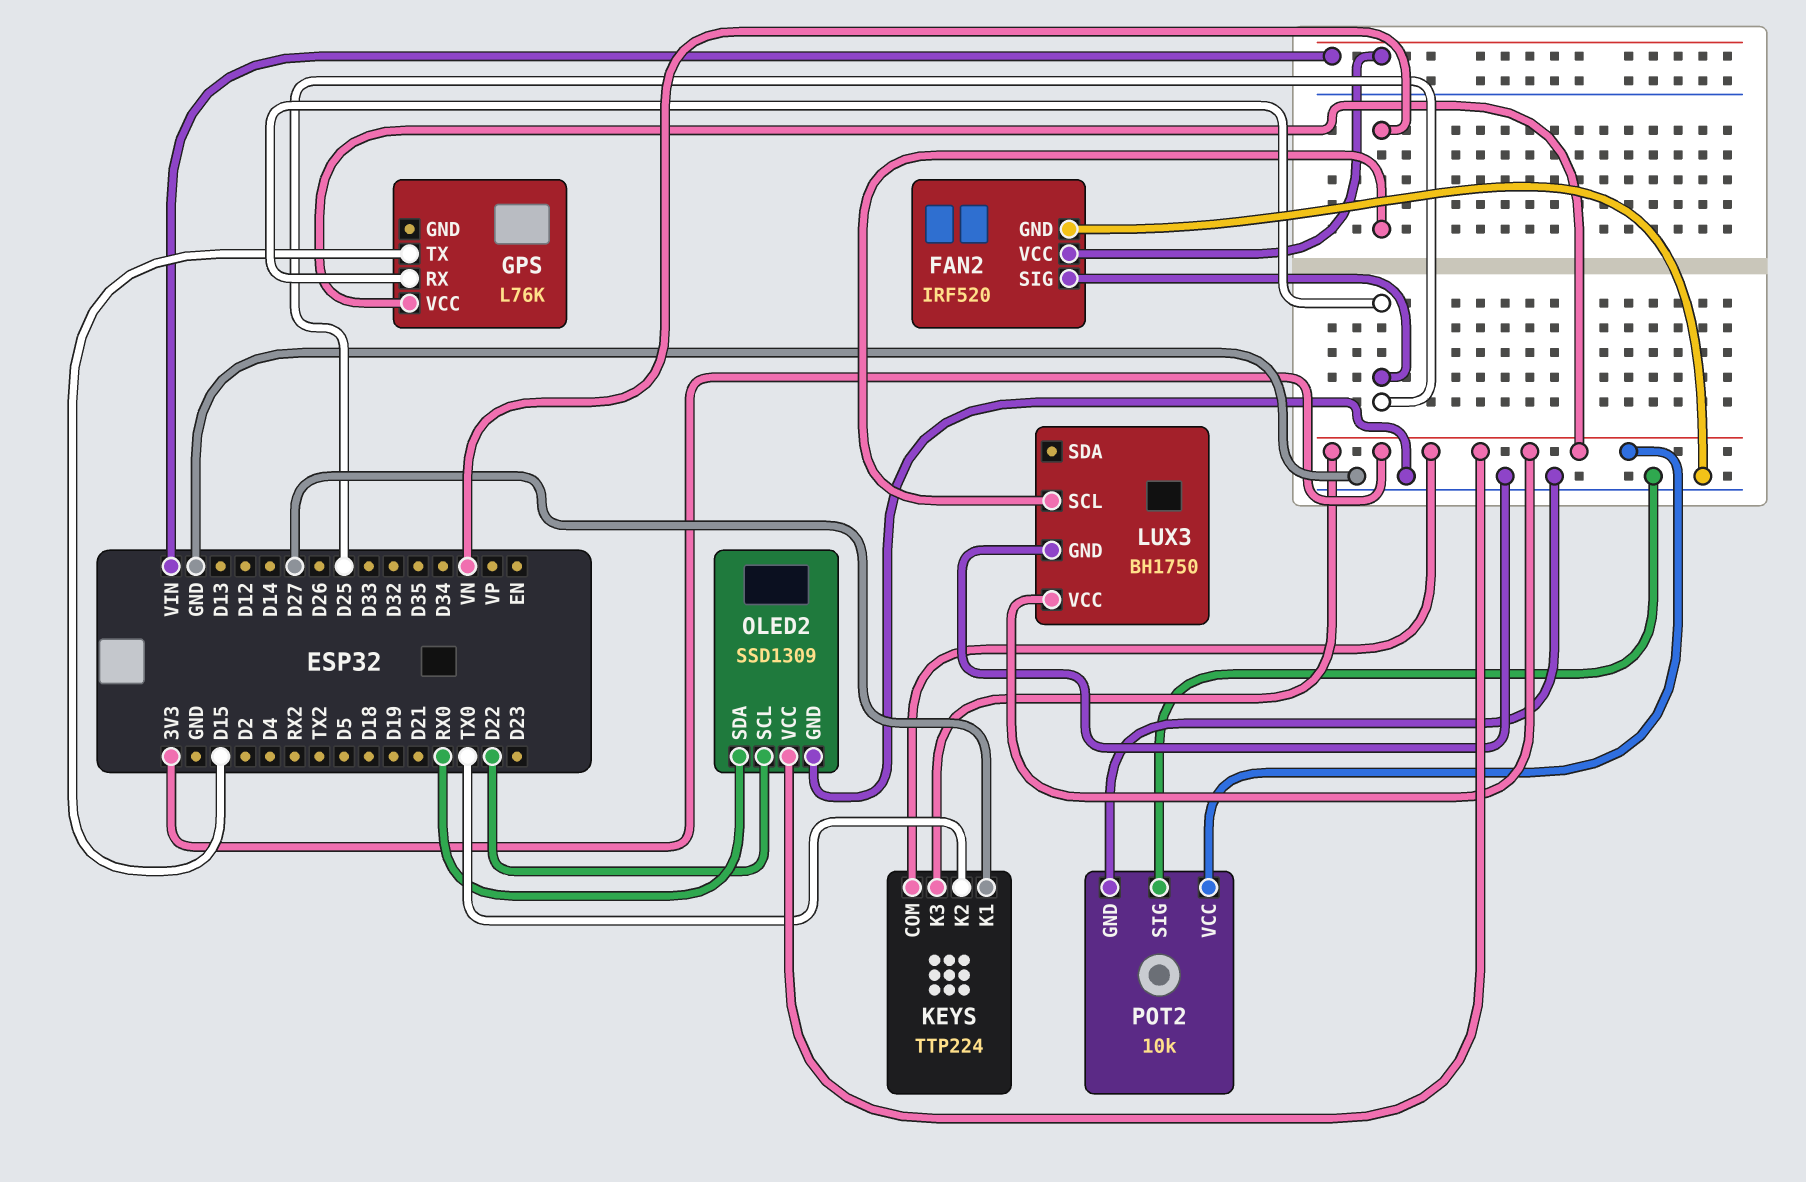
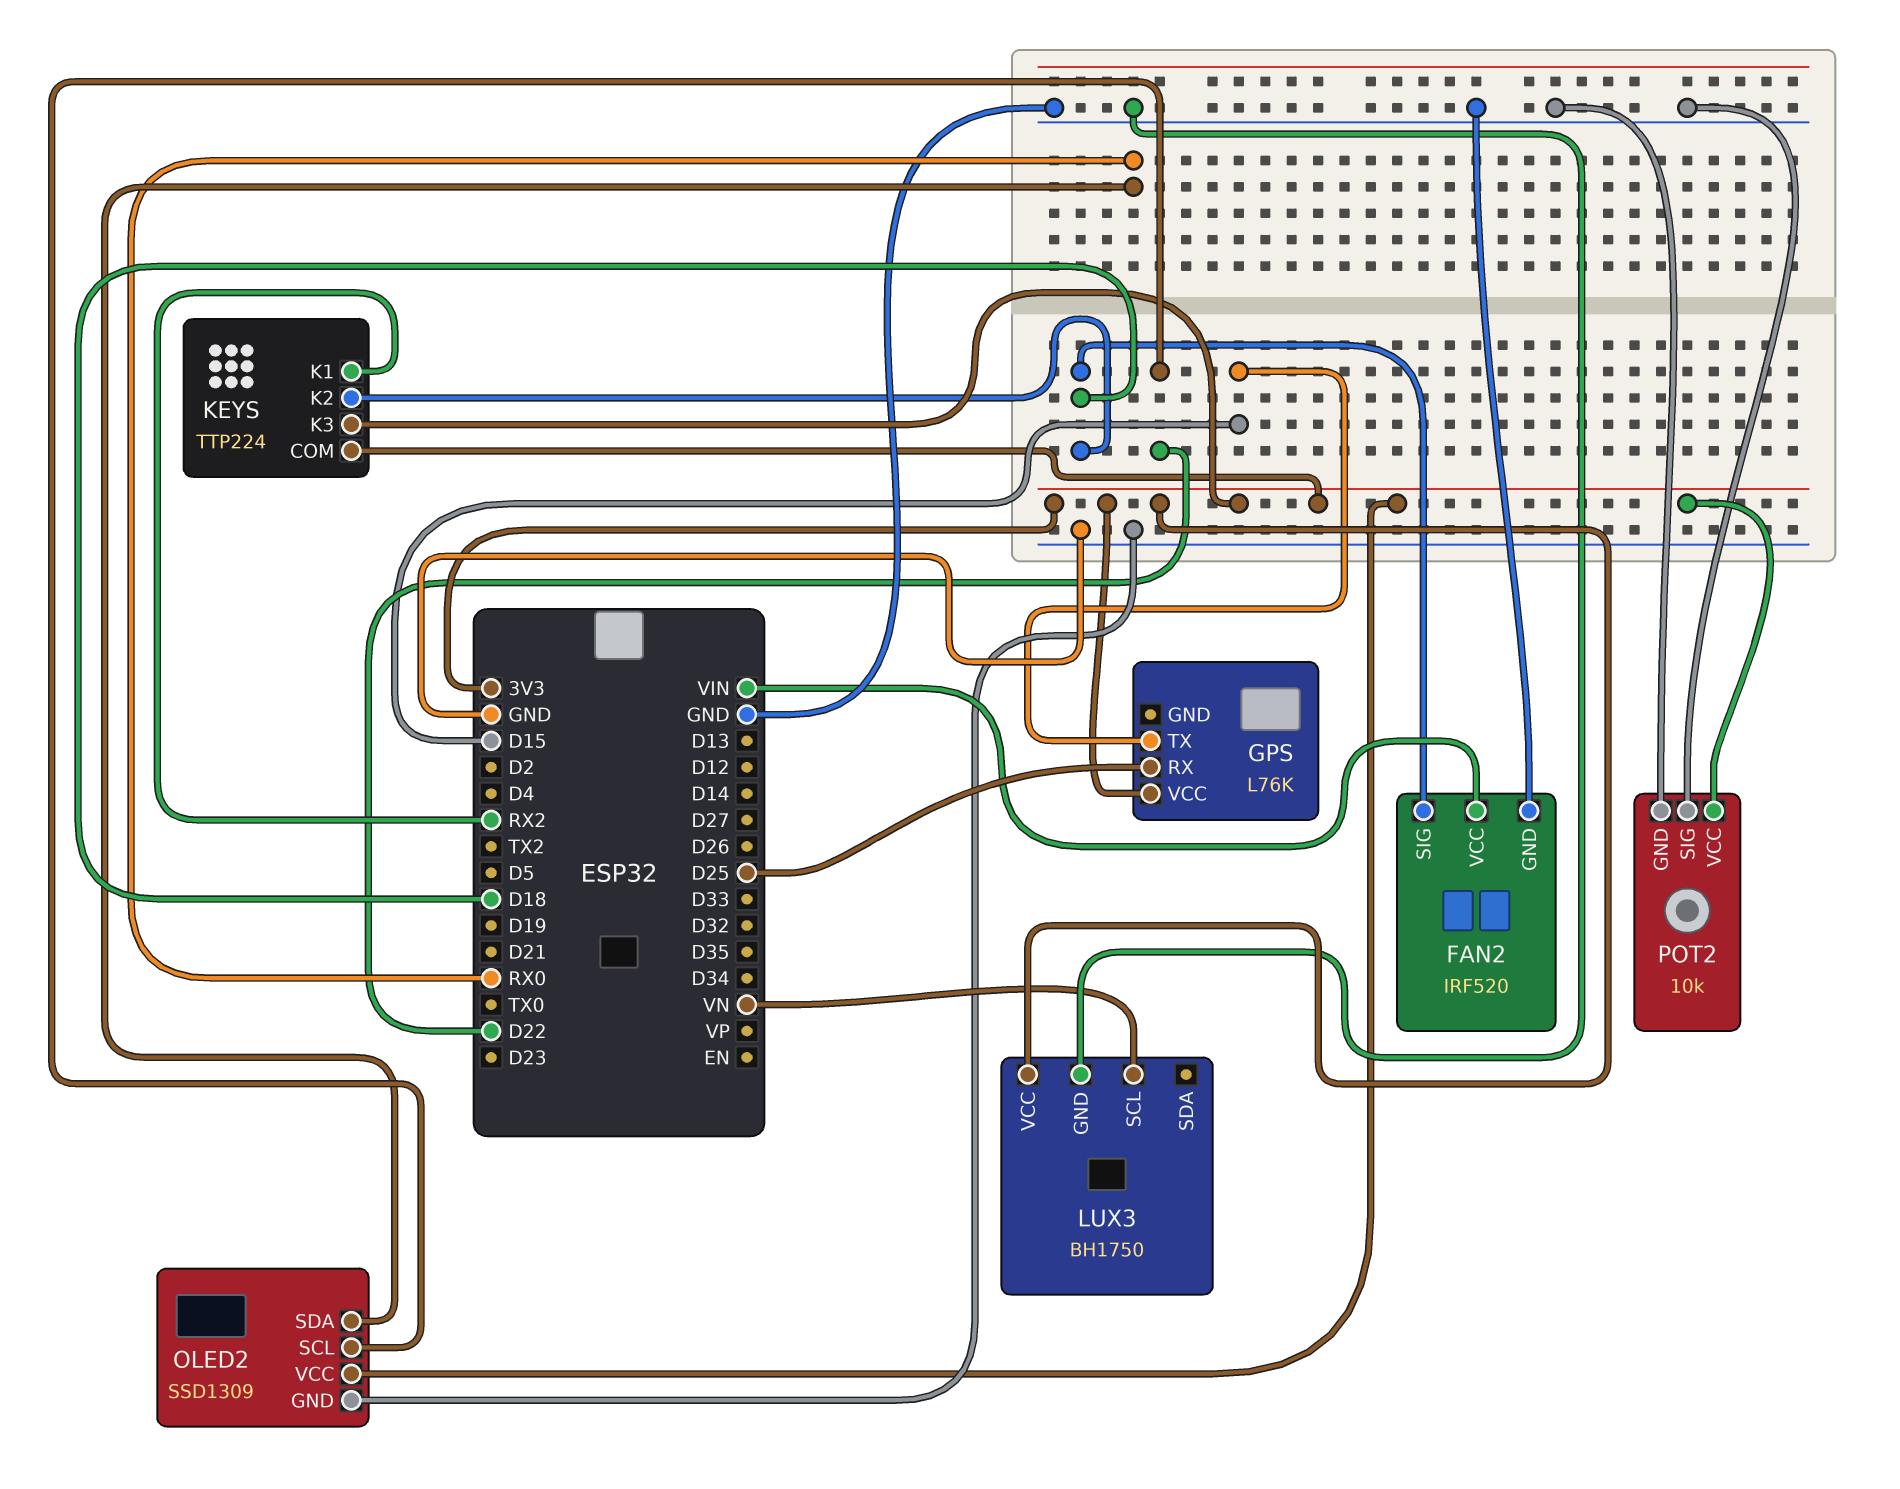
FAN2 pin SIG: D25 -> D18
KEYS pin K1: D27 -> RX2
KEYS pin K2: TX0 -> D18

